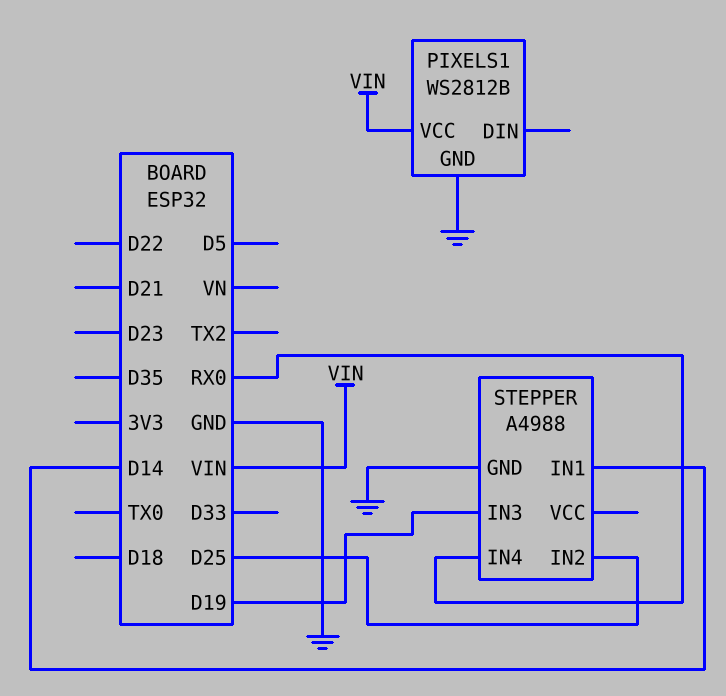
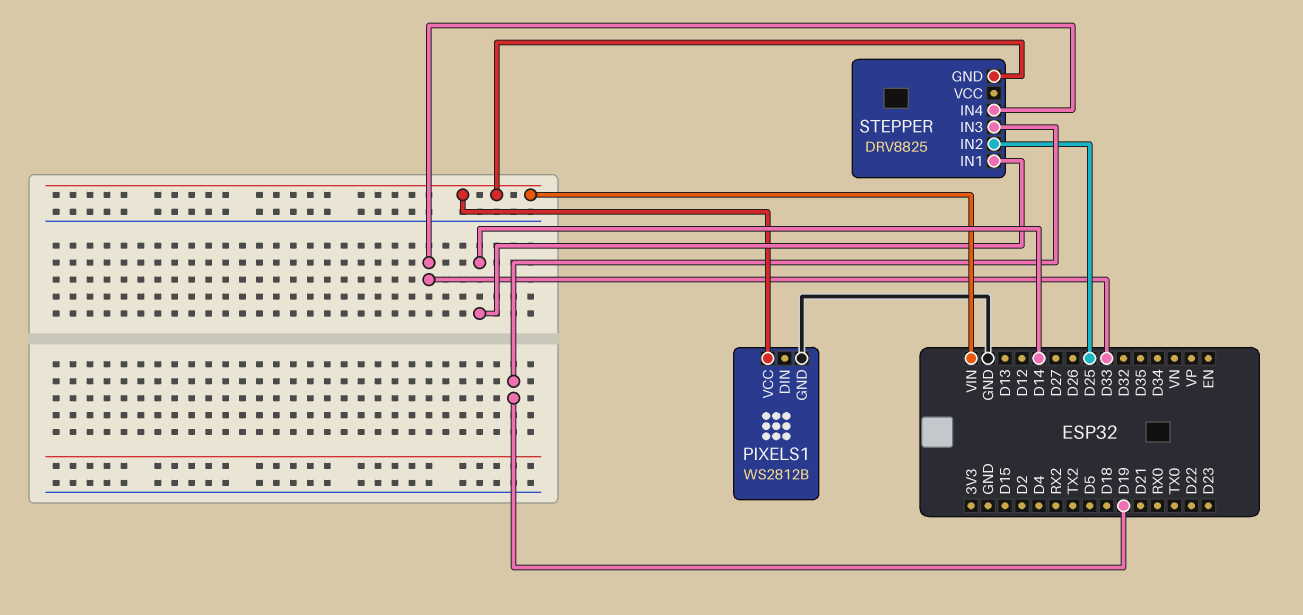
STEPPER: A4988 -> DRV8825
STEPPER pin GND: GND -> VIN
STEPPER pin IN4: RX0 -> D33

